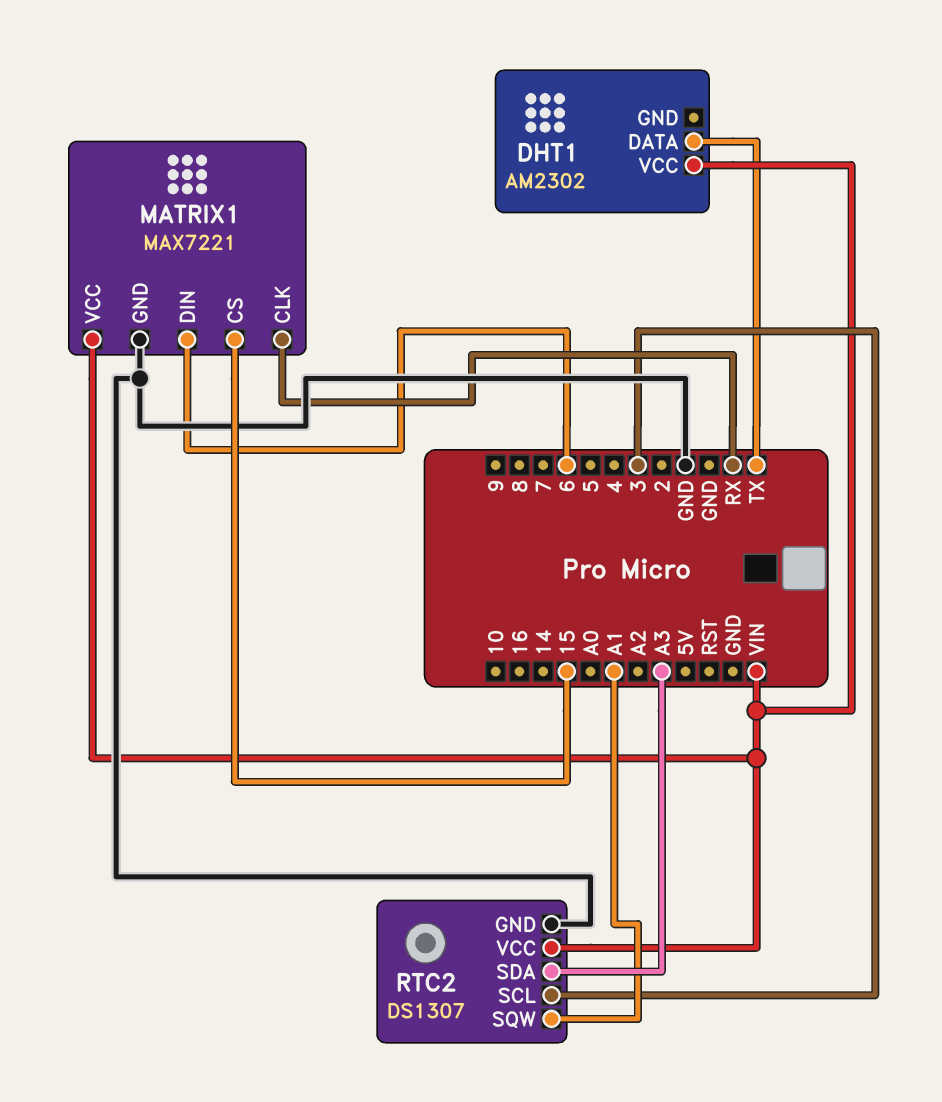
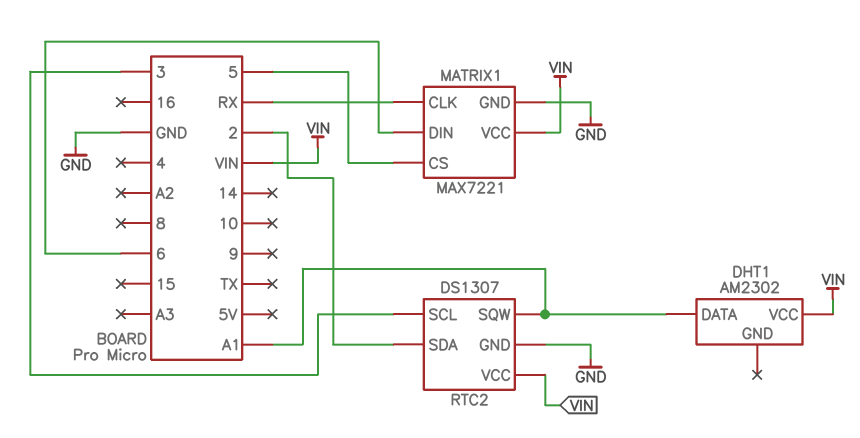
DHT1 pin DATA: TX -> A1
MATRIX1 pin CS: 15 -> 5
RTC2 pin SDA: A3 -> 2

